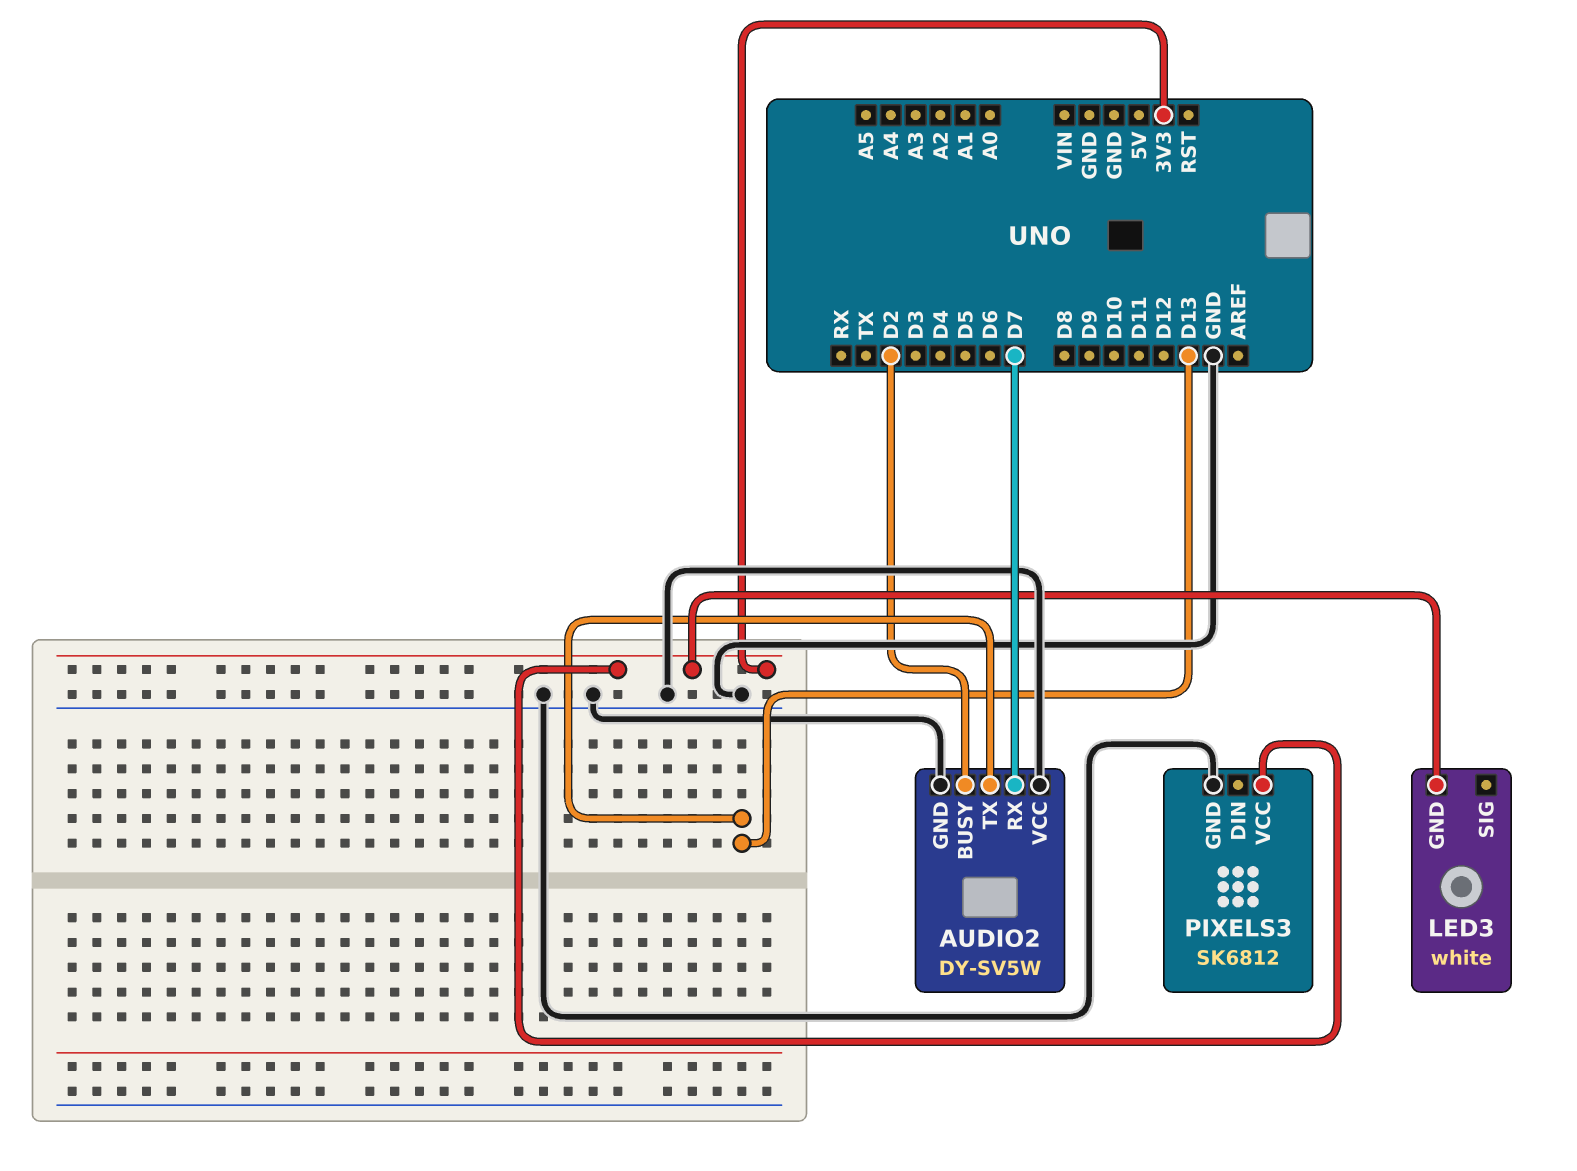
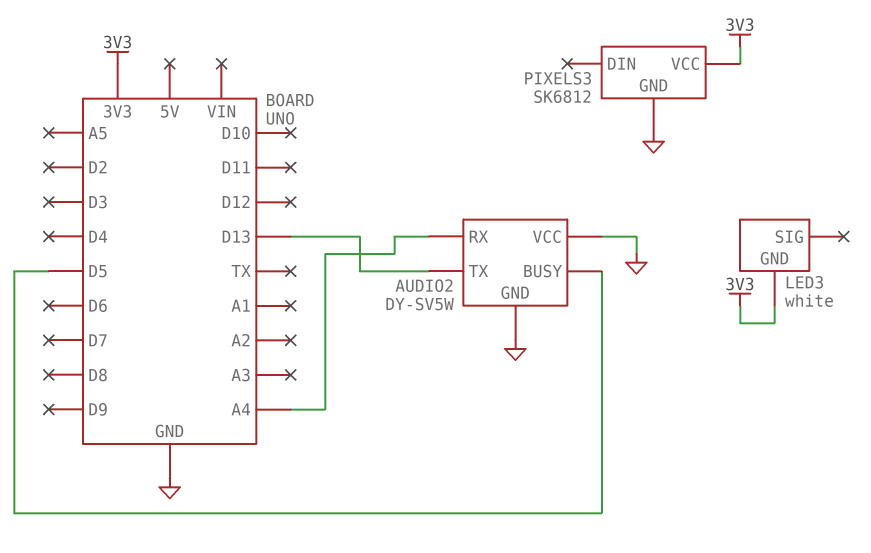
AUDIO2 pin BUSY: D2 -> D5
AUDIO2 pin RX: D7 -> A4

